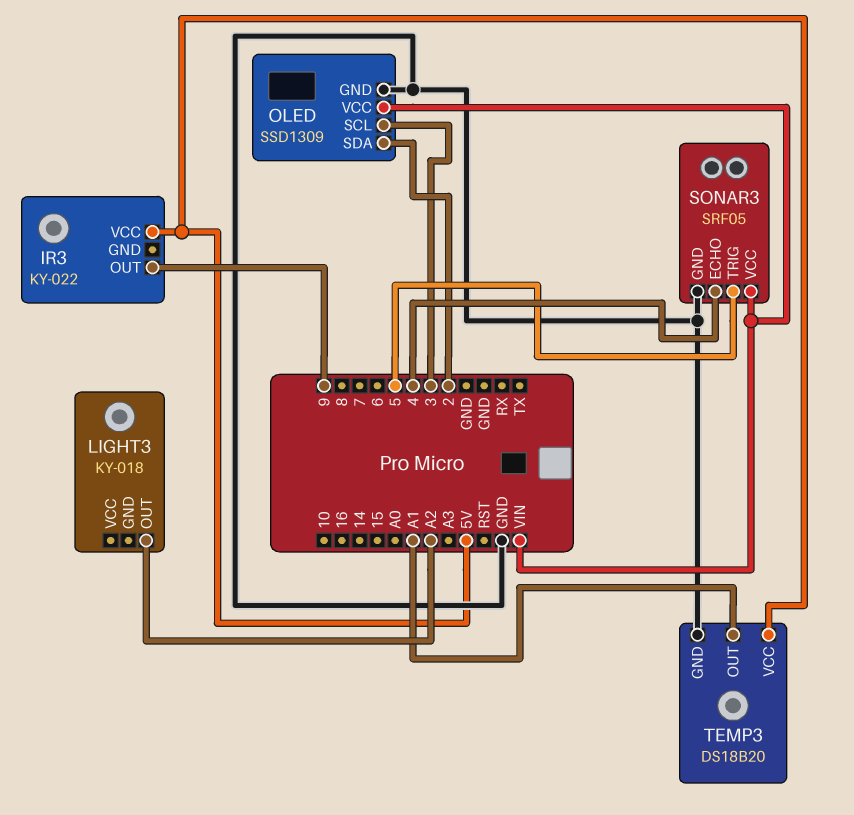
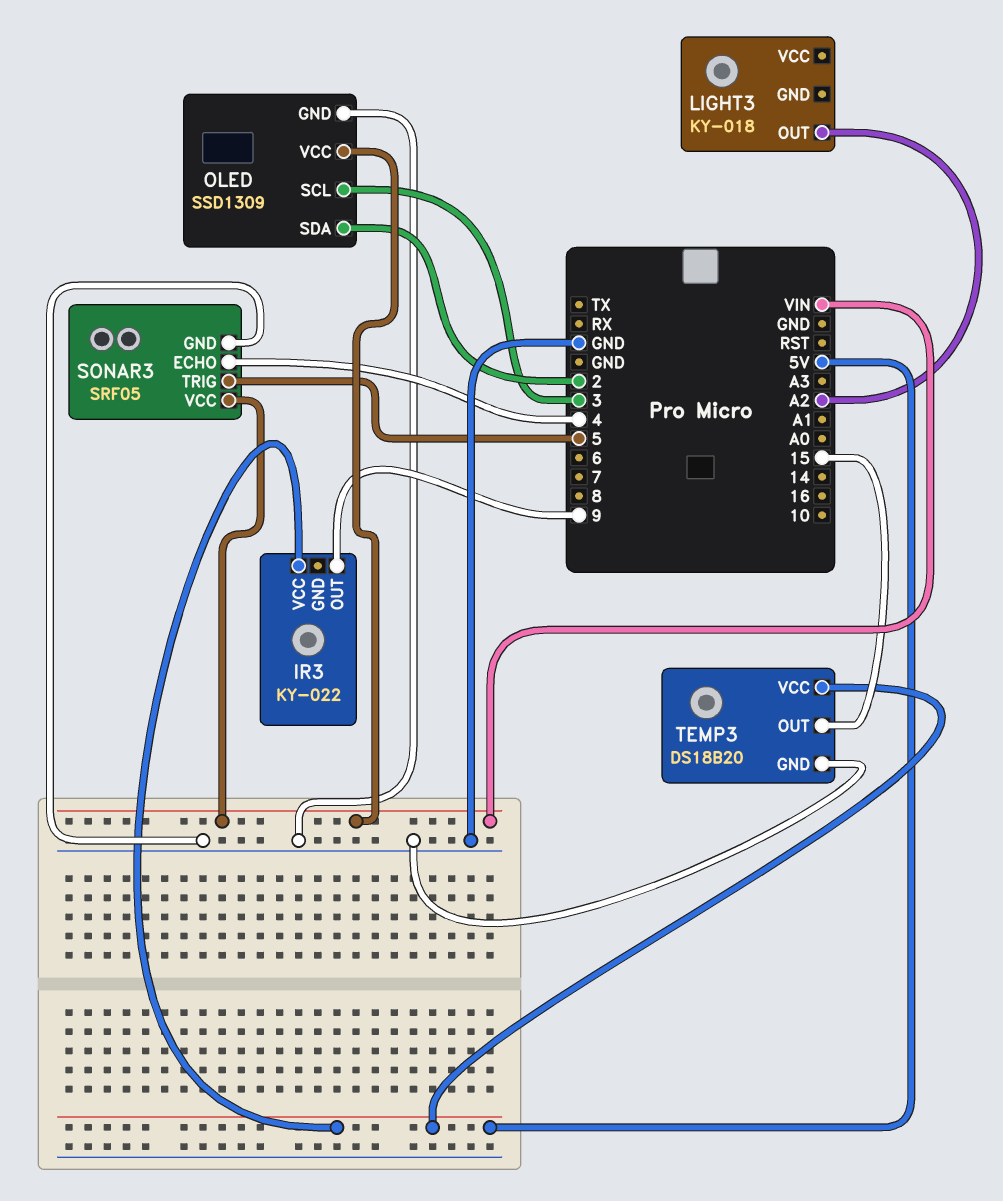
TEMP3 pin OUT: A1 -> 15

